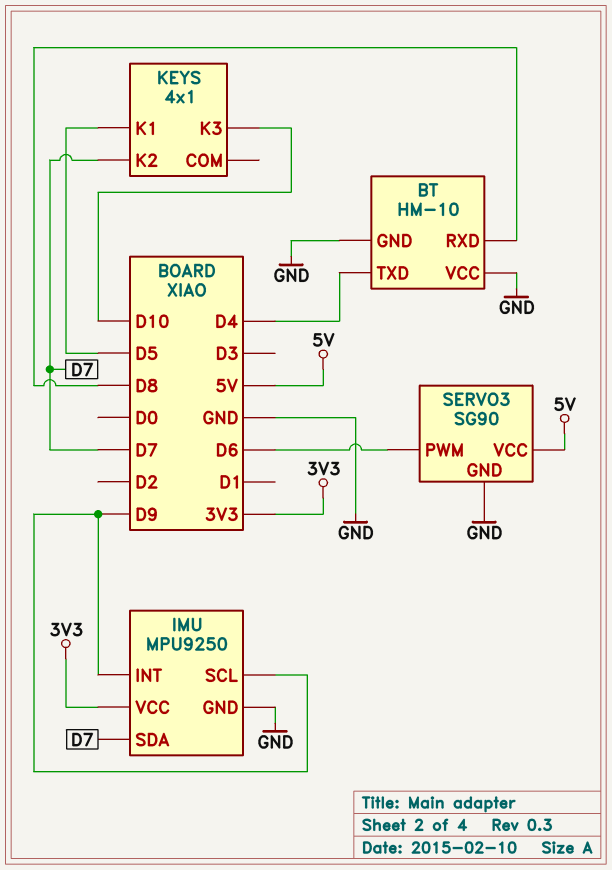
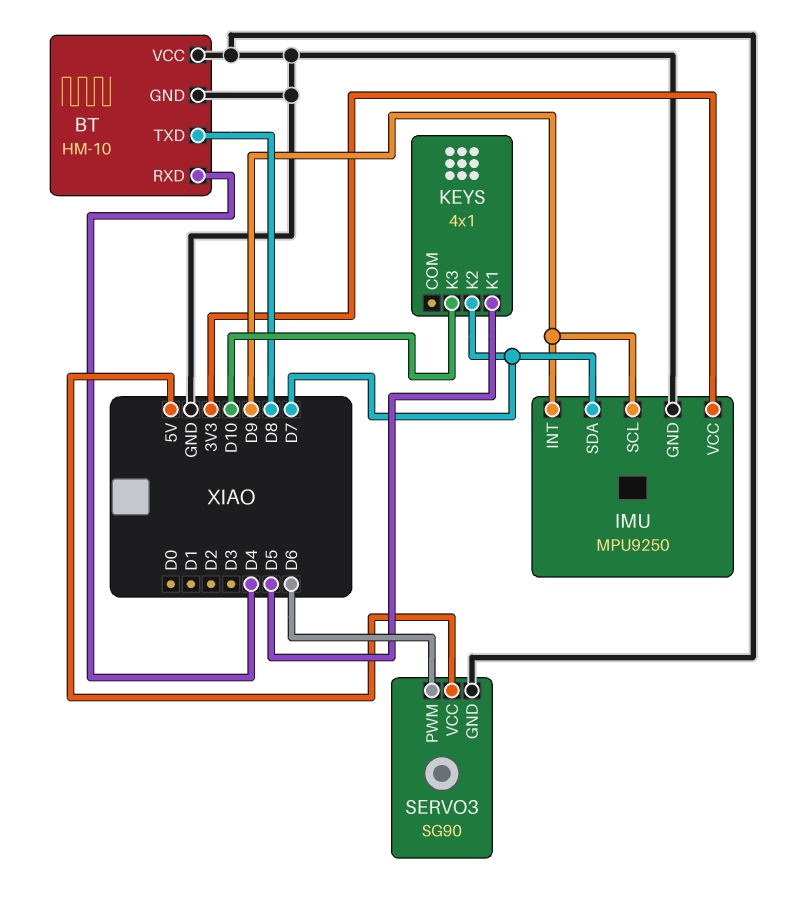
BT pin RXD: D8 -> D4
BT pin TXD: D4 -> D8

